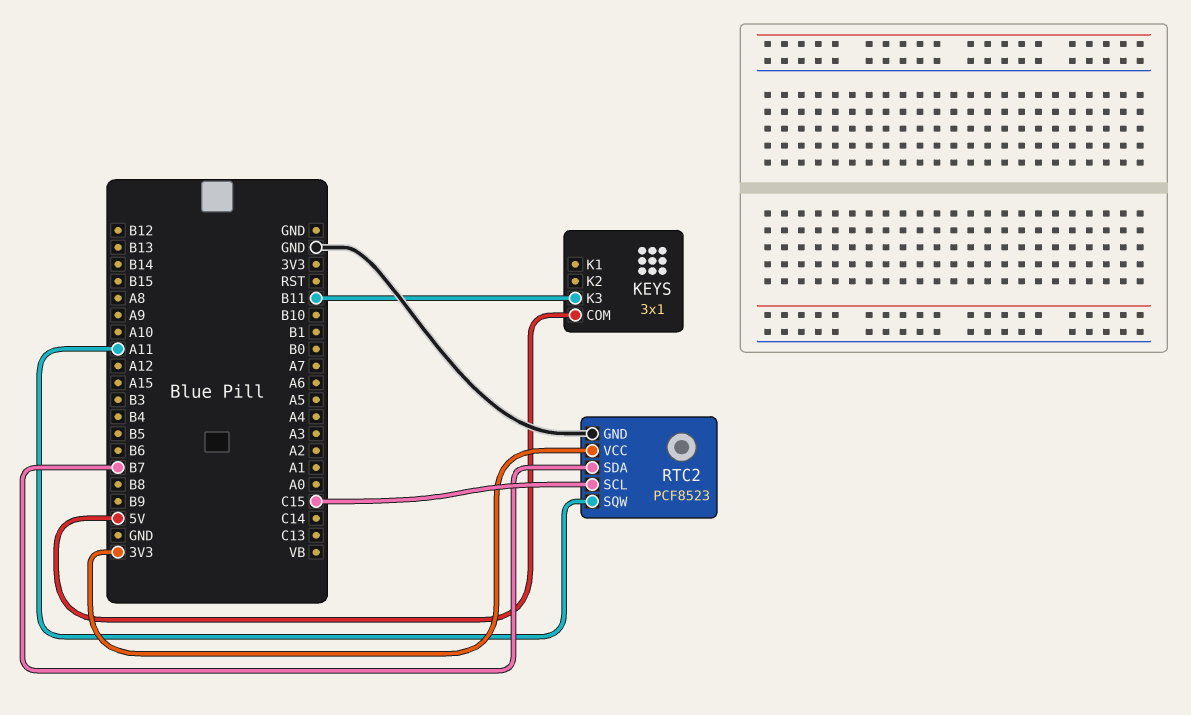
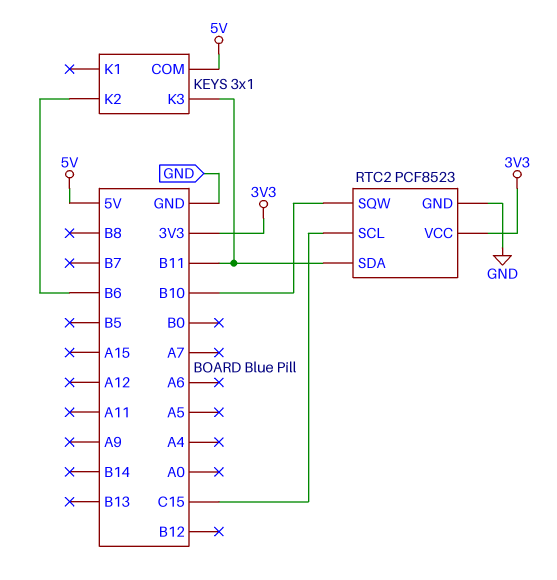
KEYS pin K2: none -> B6
RTC2 pin SDA: B7 -> B11
RTC2 pin SQW: A11 -> B10

